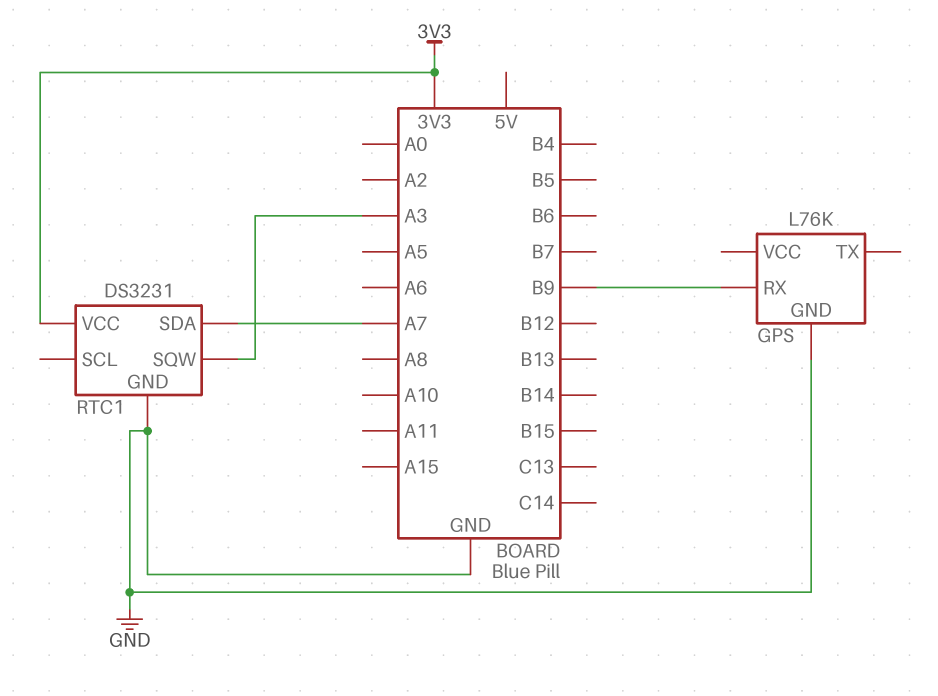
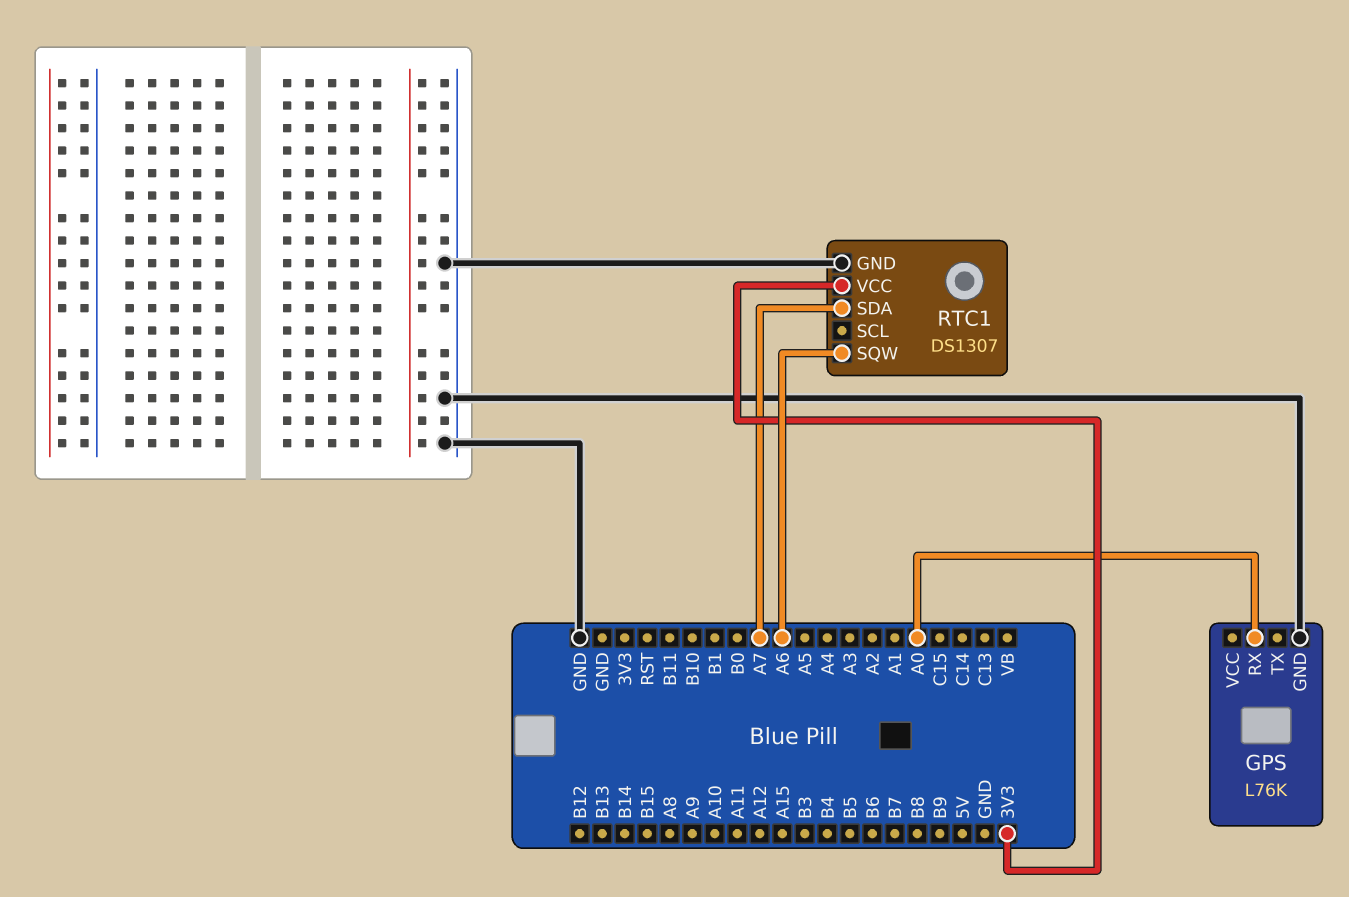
GPS pin RX: B9 -> A0
RTC1: DS3231 -> DS1307
RTC1 pin SQW: A3 -> A6

